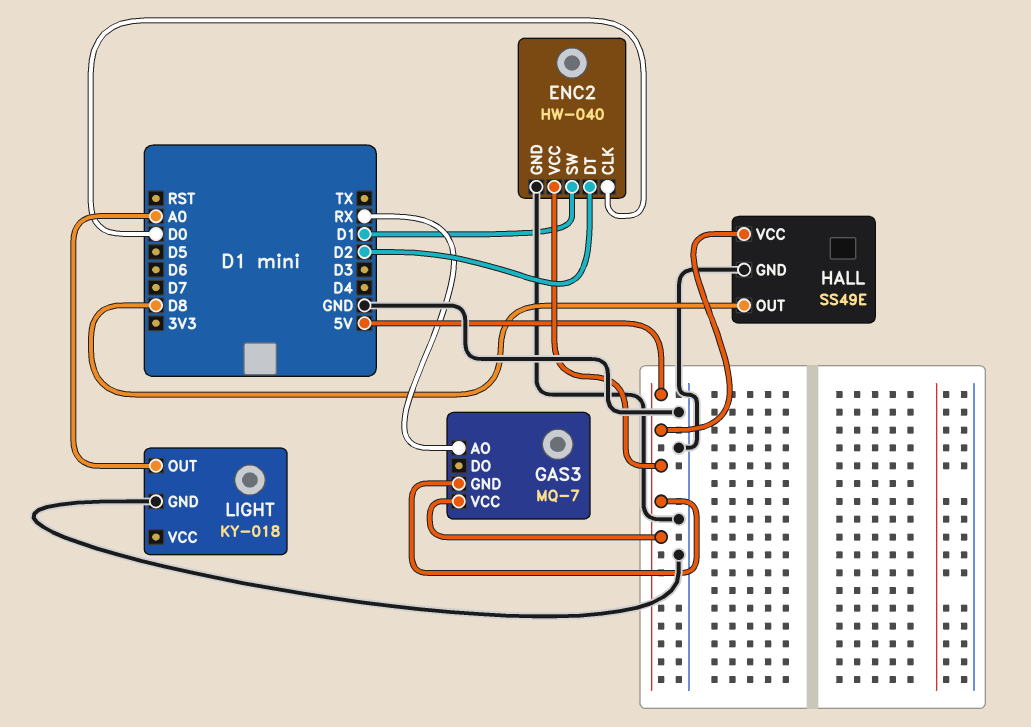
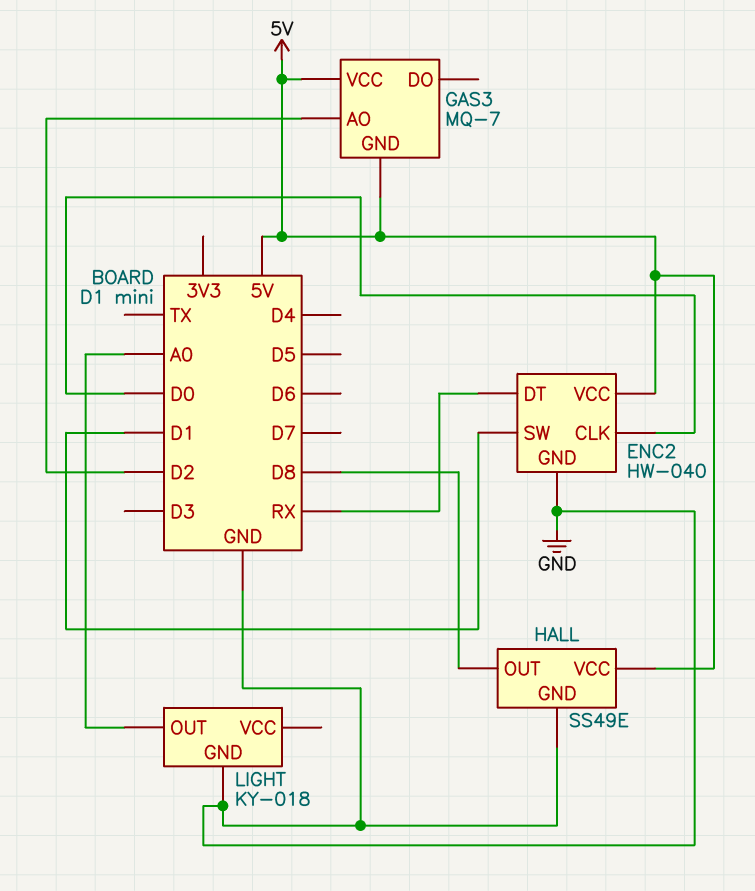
ENC2 pin DT: D2 -> RX
GAS3 pin AO: RX -> D2

